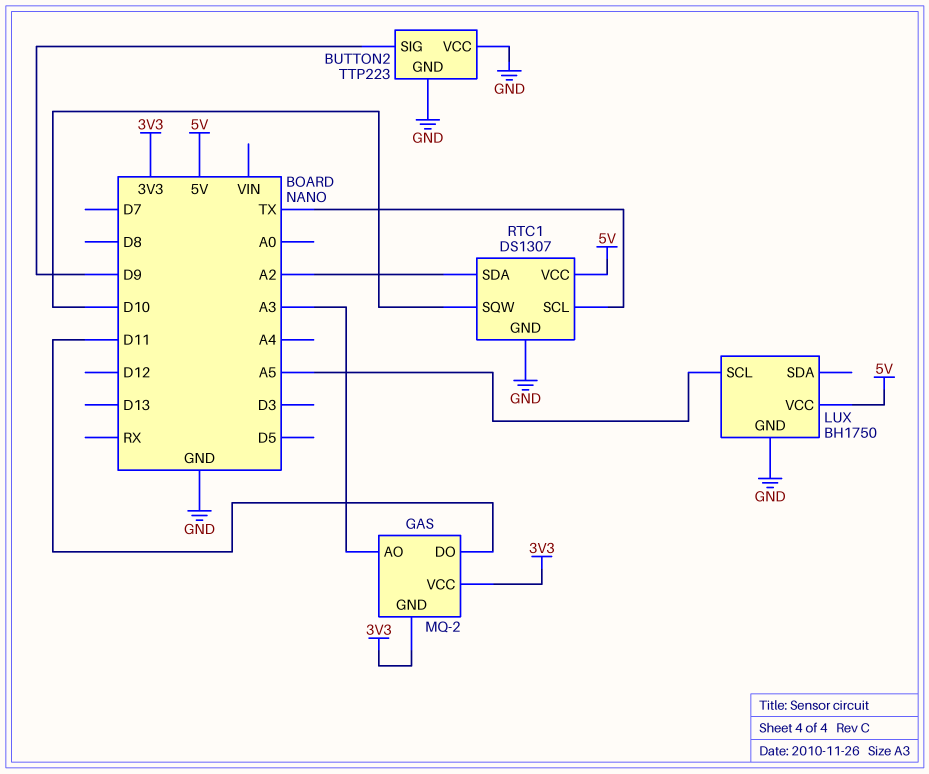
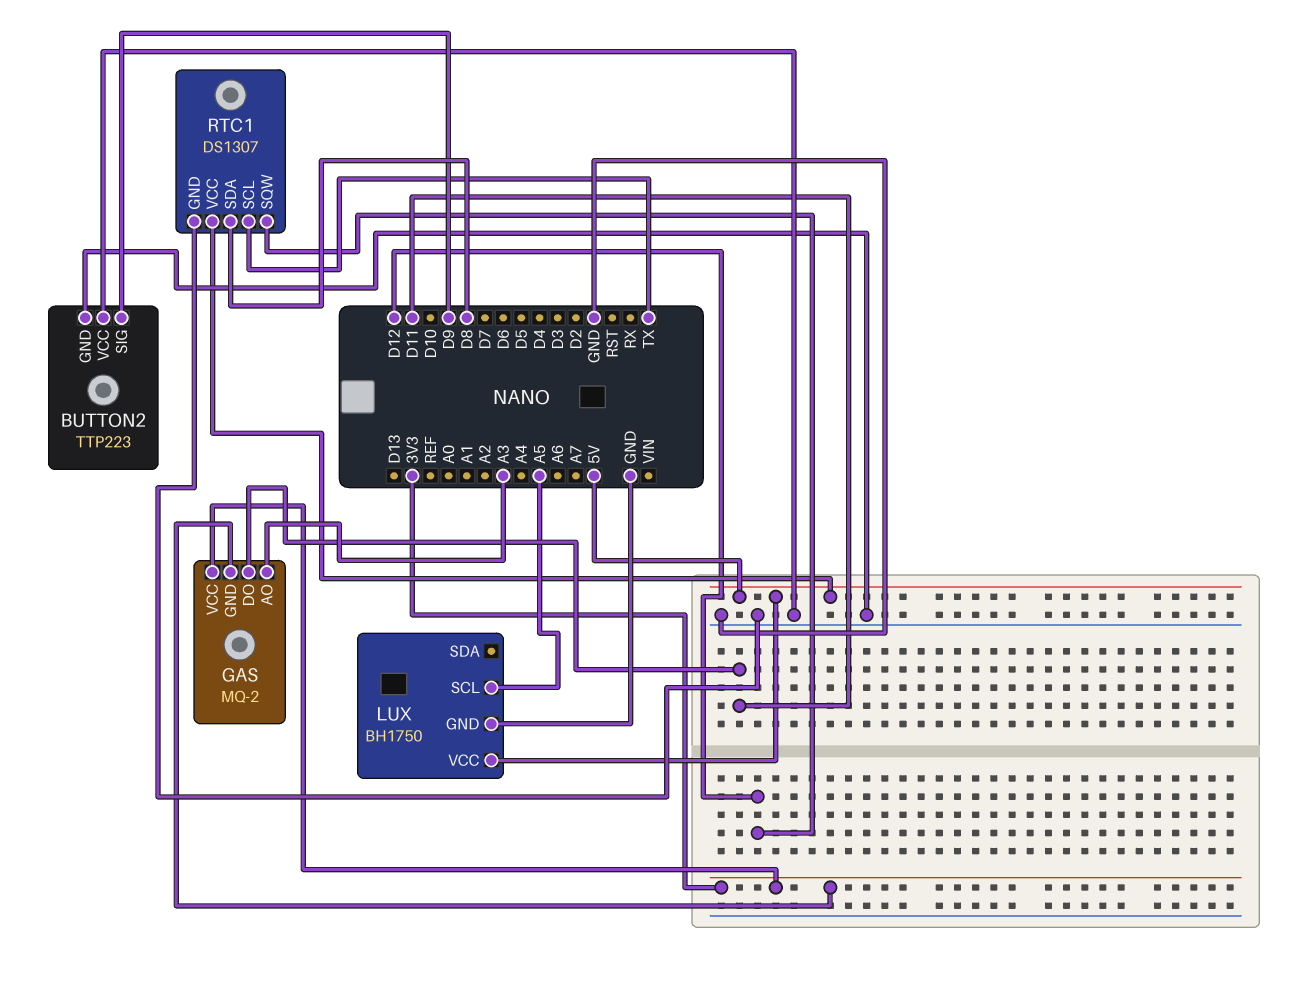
RTC1 pin SDA: A2 -> D8
RTC1 pin SQW: D10 -> D12

